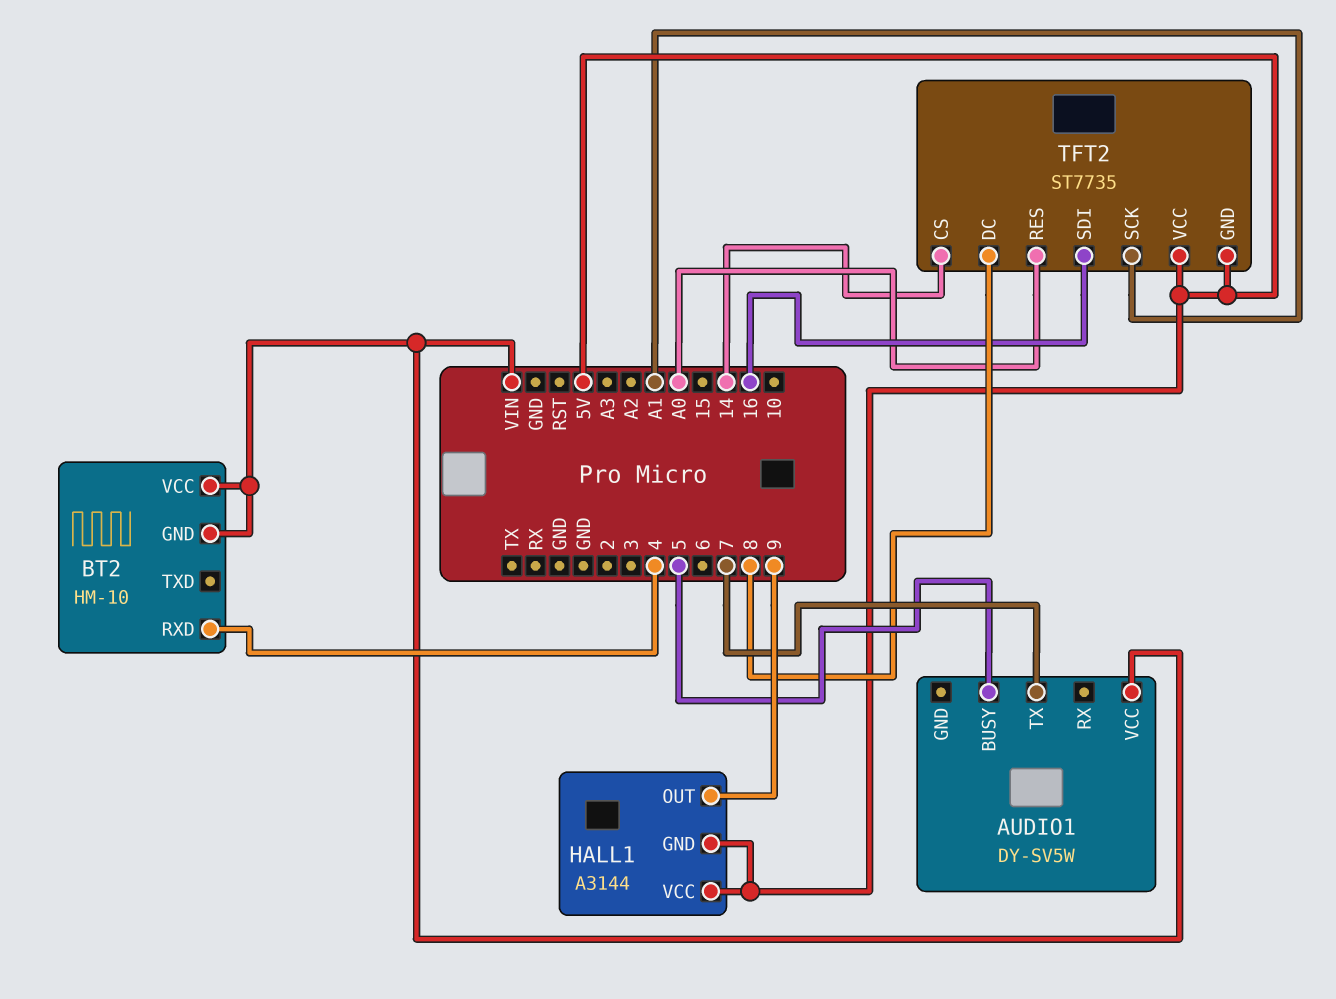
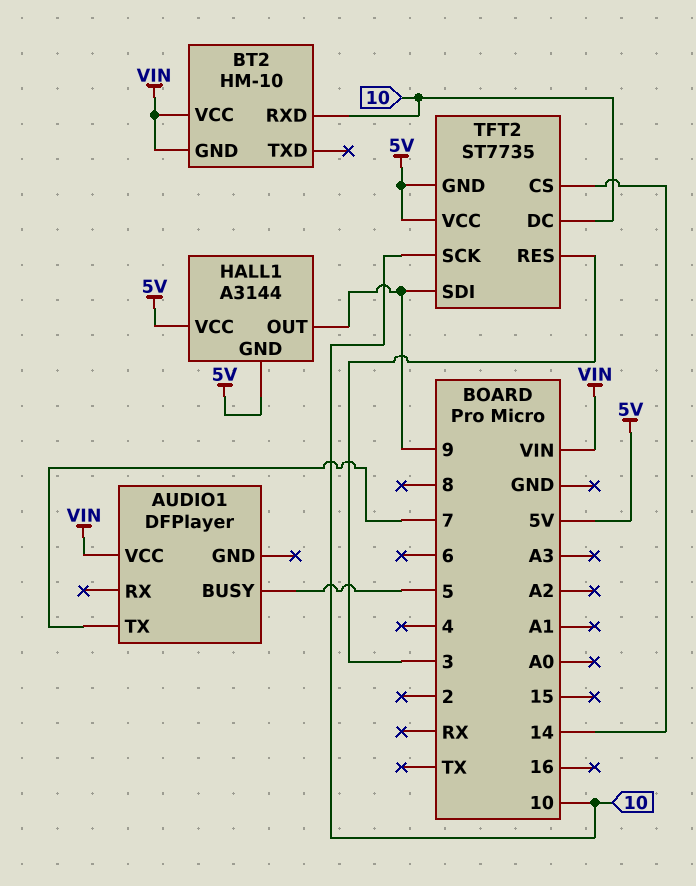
AUDIO1: DY-SV5W -> DFPlayer
BT2 pin RXD: 4 -> 10
TFT2 pin DC: 8 -> 10
TFT2 pin RES: A0 -> 3
TFT2 pin SCK: A1 -> 10
TFT2 pin SDI: 16 -> 9

